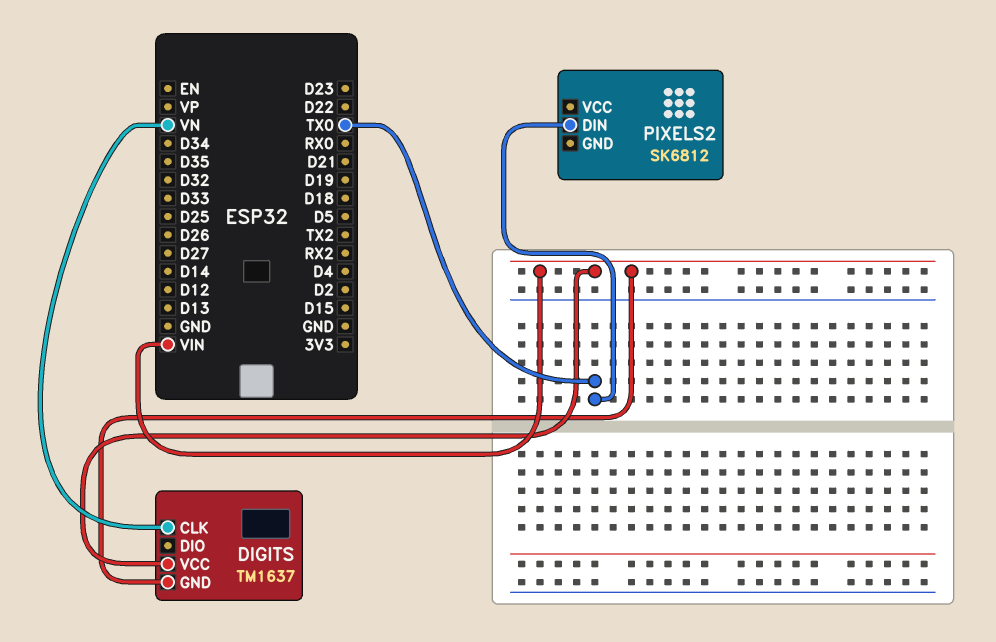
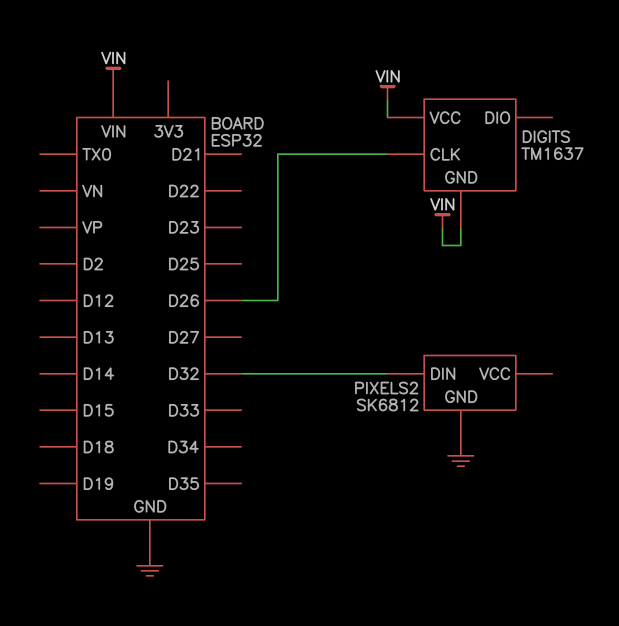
DIGITS pin CLK: VN -> D26
PIXELS2 pin DIN: TX0 -> D32
PIXELS2 pin GND: none -> GND

